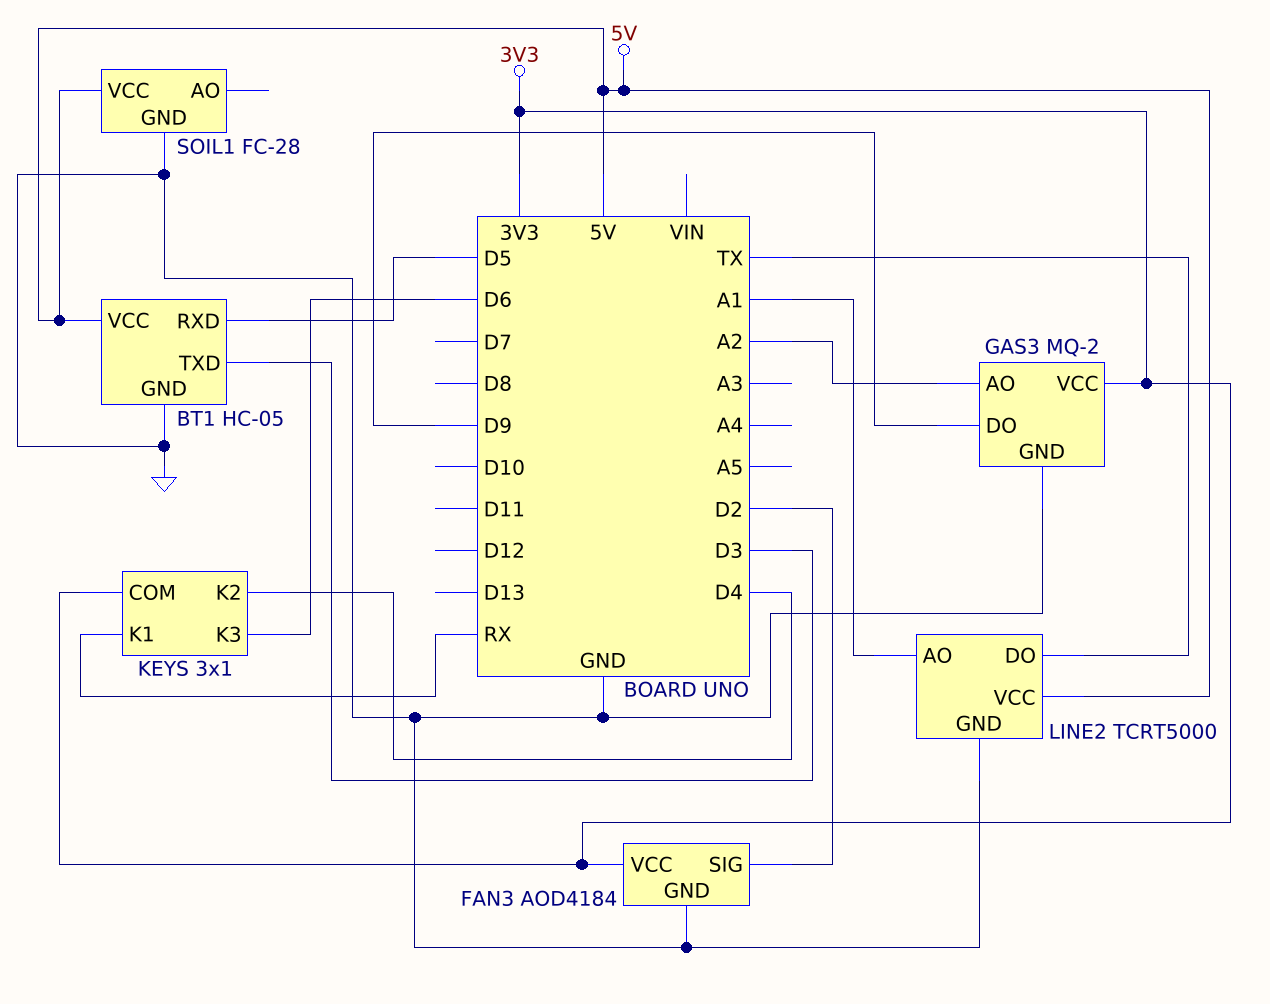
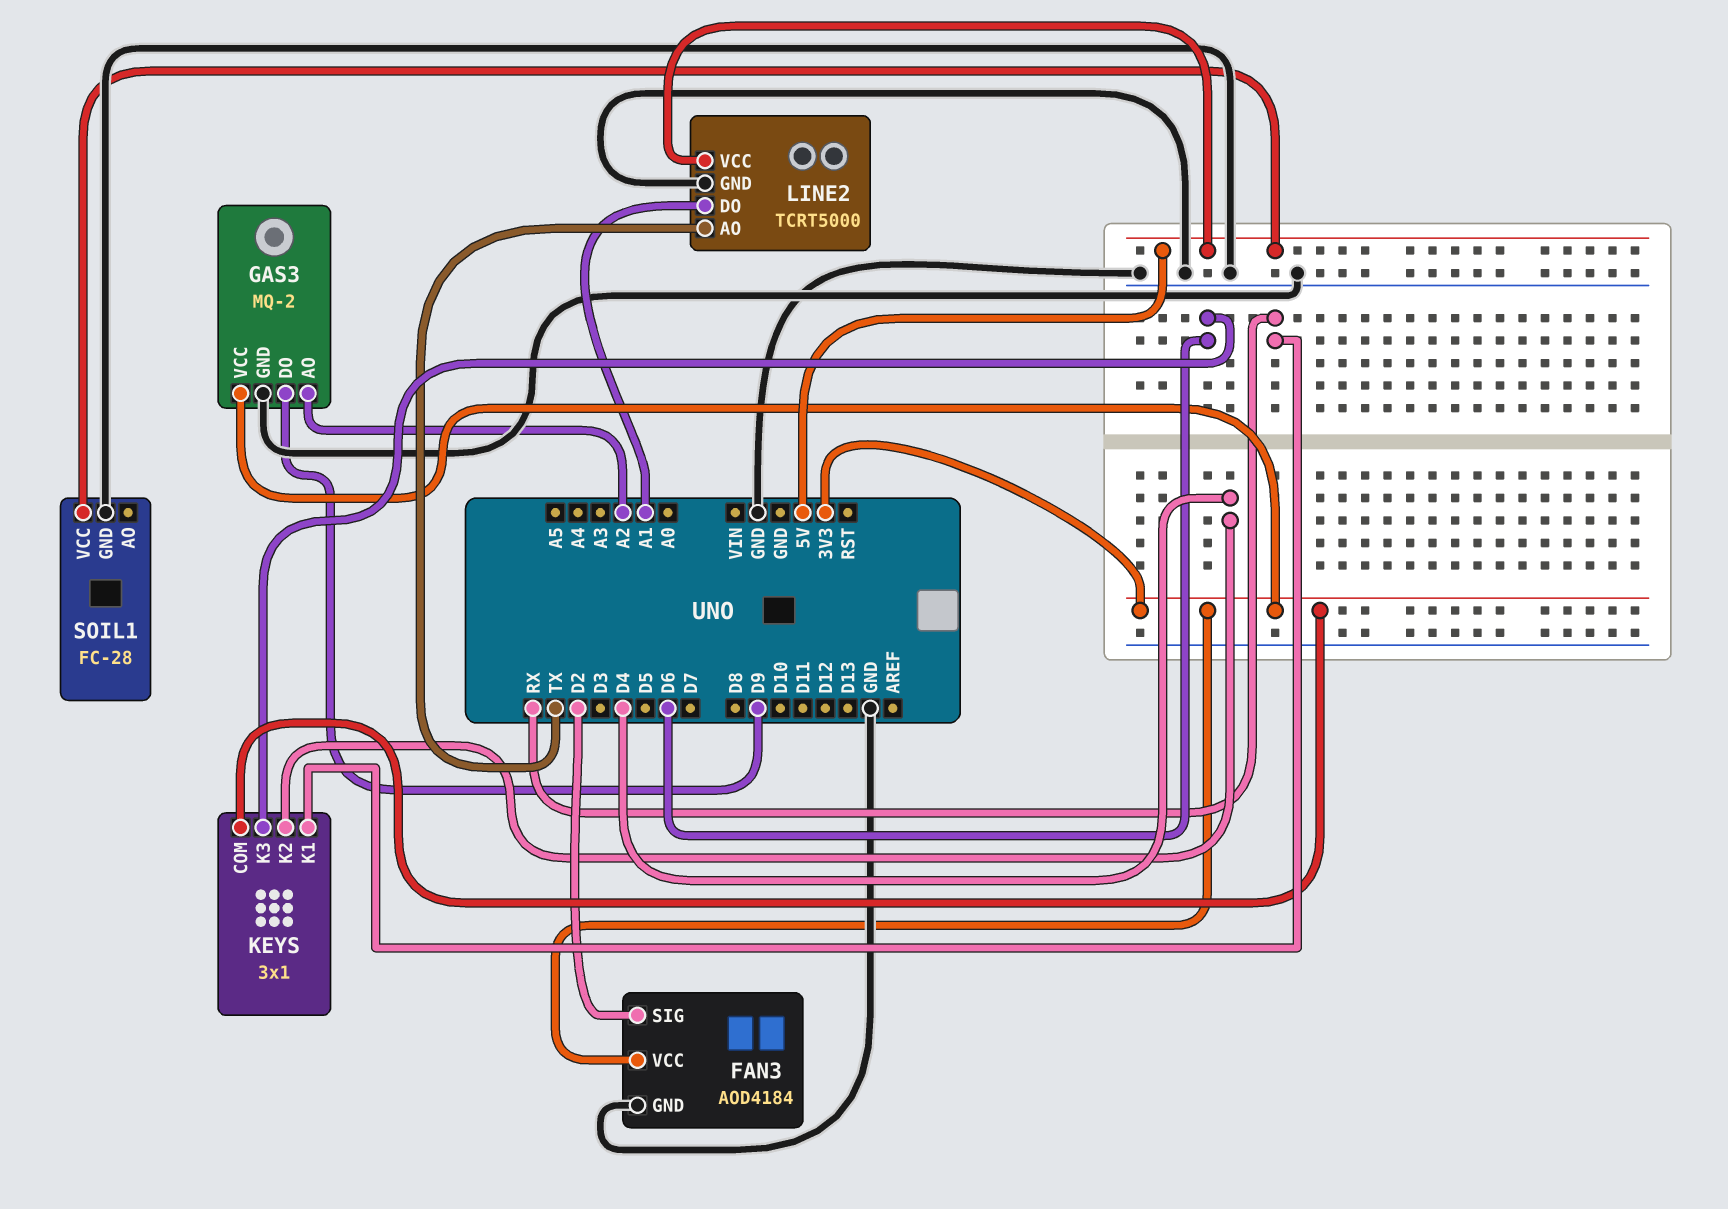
BT1: HC-05 -> none
BT1 pin GND: GND -> none
BT1 pin RXD: D5 -> none
BT1 pin TXD: D3 -> none
BT1 pin VCC: 5V -> none
LINE2 pin AO: A1 -> TX
LINE2 pin DO: TX -> A1

